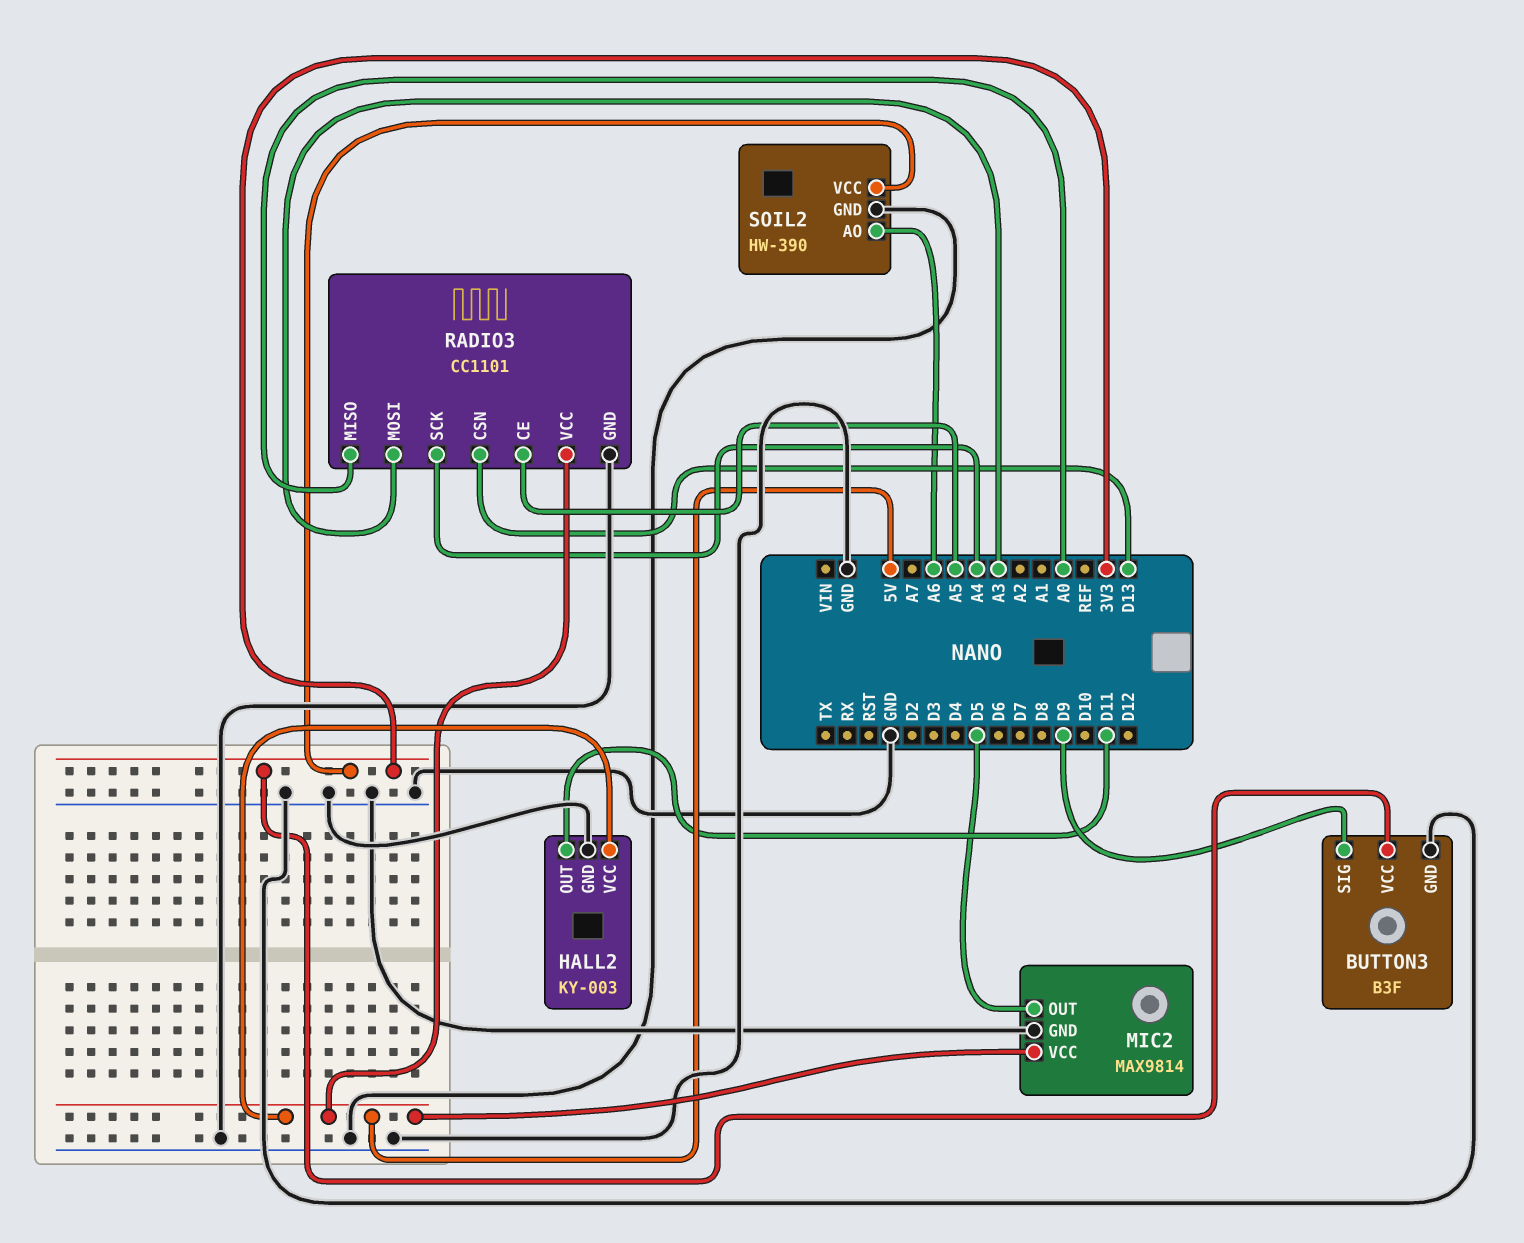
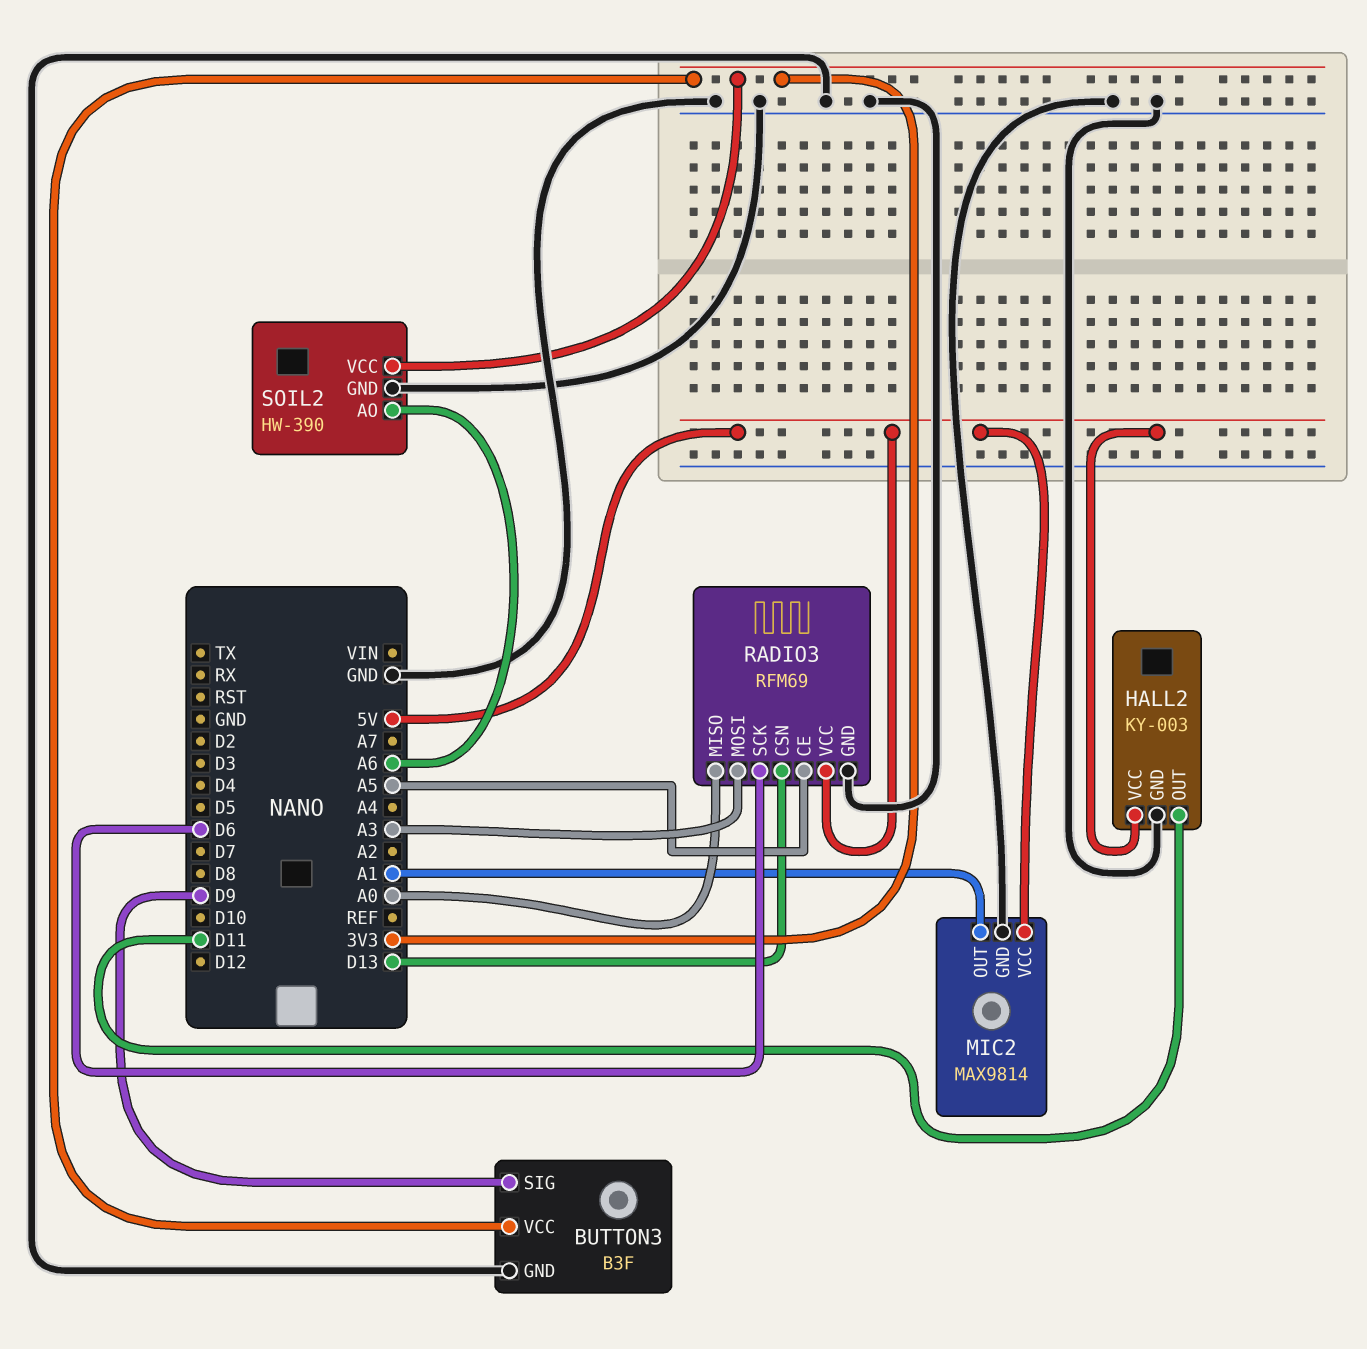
MIC2 pin OUT: D5 -> A1
RADIO3: CC1101 -> RFM69
RADIO3 pin SCK: A4 -> D6

